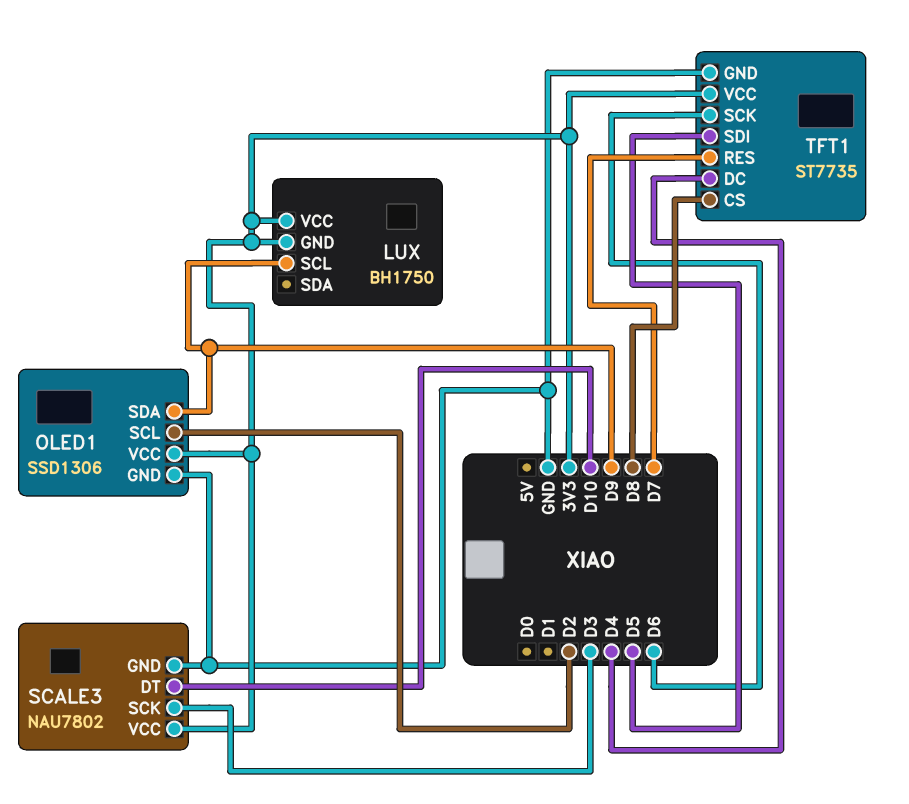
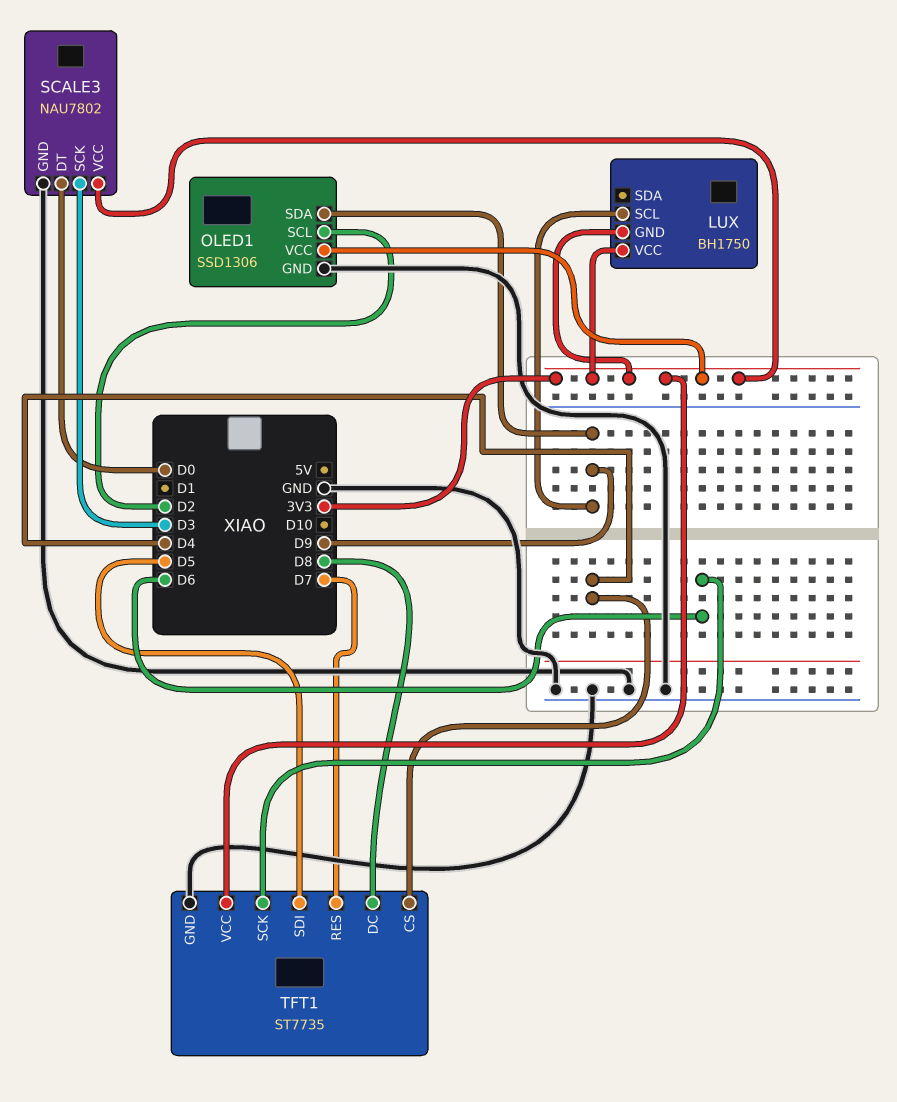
SCALE3 pin DT: D10 -> D0
TFT1 pin CS: D8 -> D4
TFT1 pin DC: D4 -> D8

